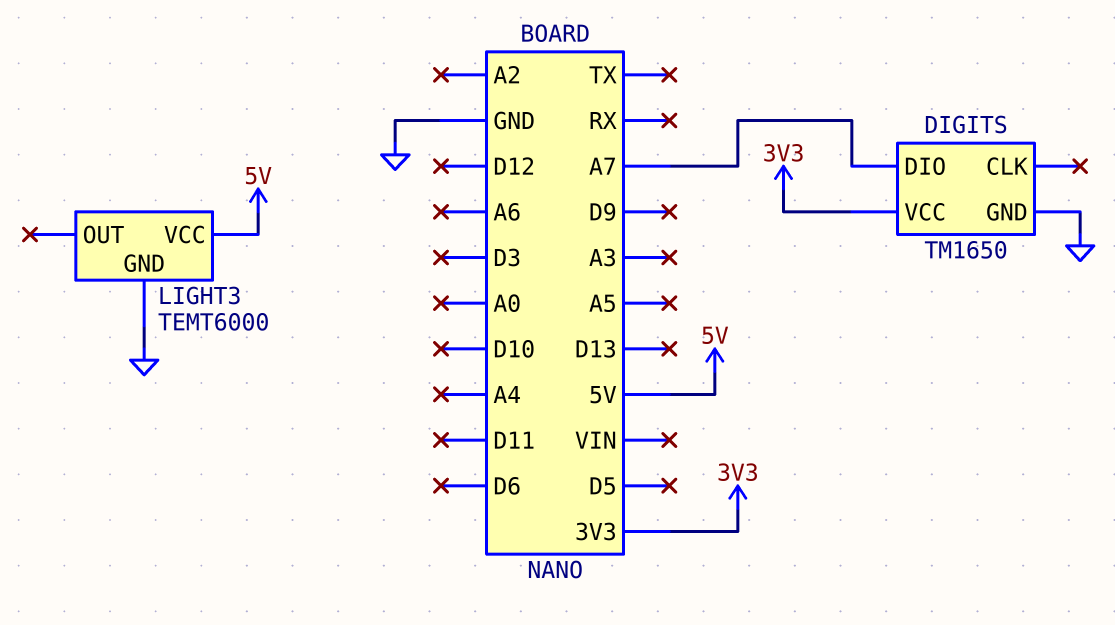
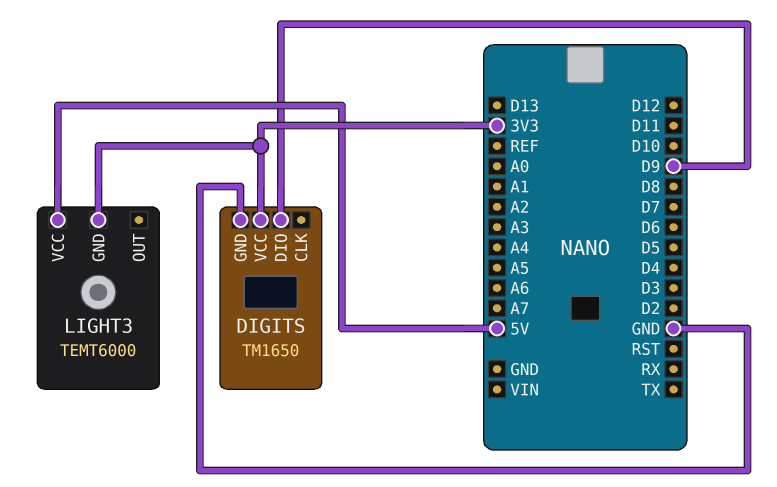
DIGITS pin DIO: A7 -> D9
LIGHT3 pin GND: GND -> 3V3

